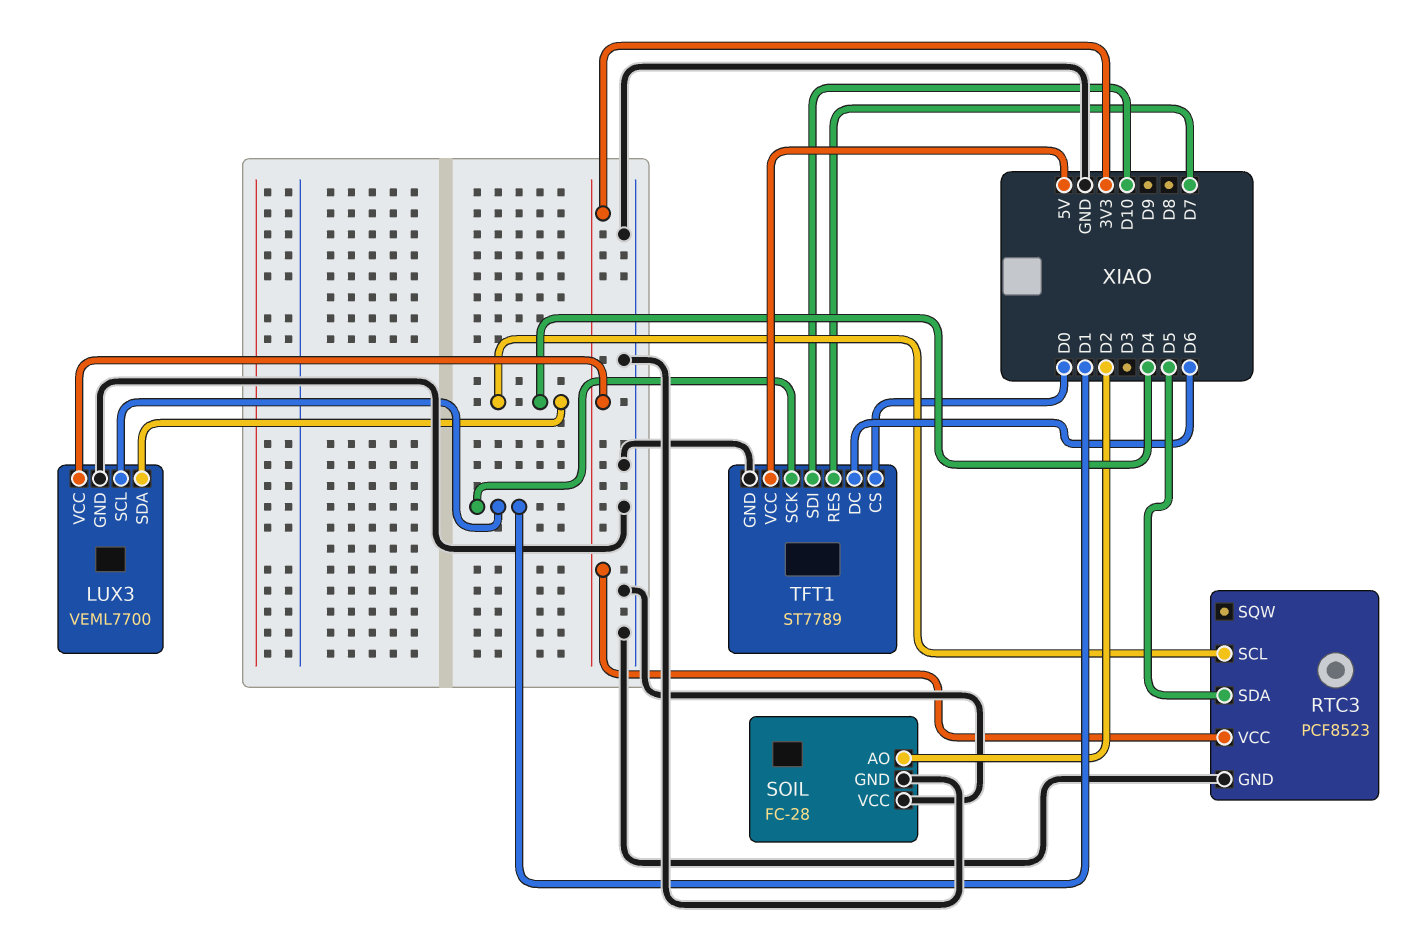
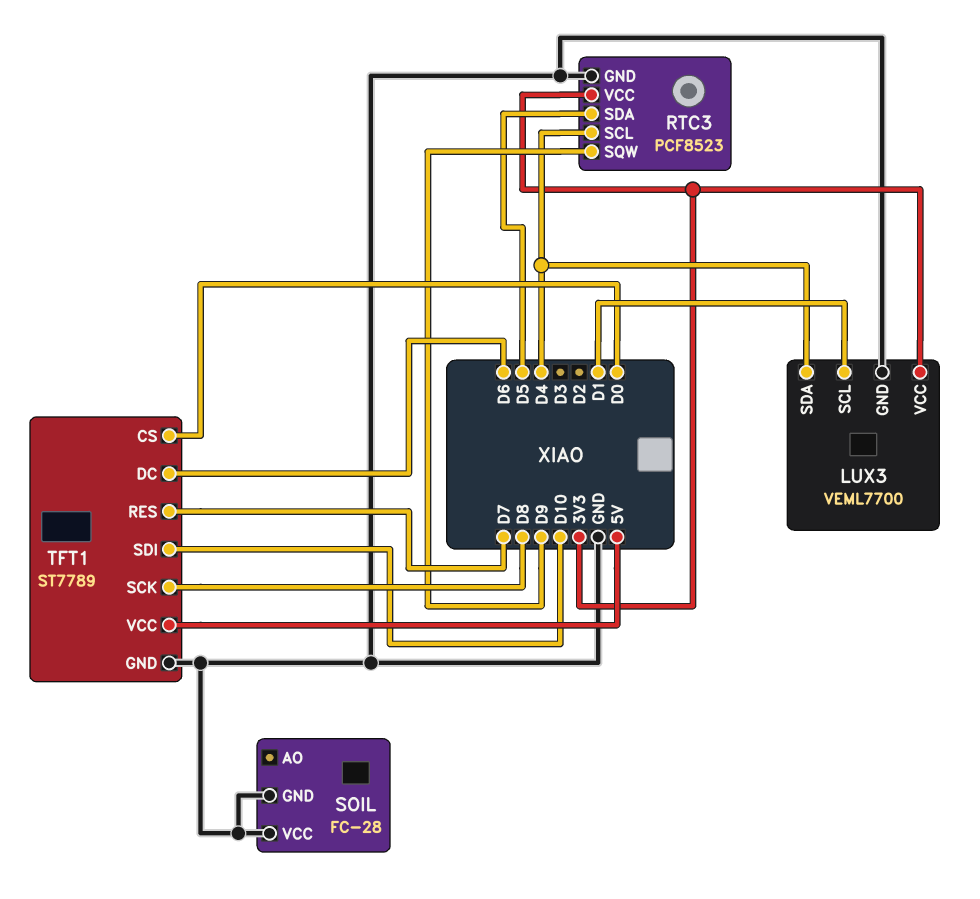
RTC3 pin SQW: none -> D9
SOIL pin AO: D2 -> none
TFT1 pin SCK: D1 -> D8

